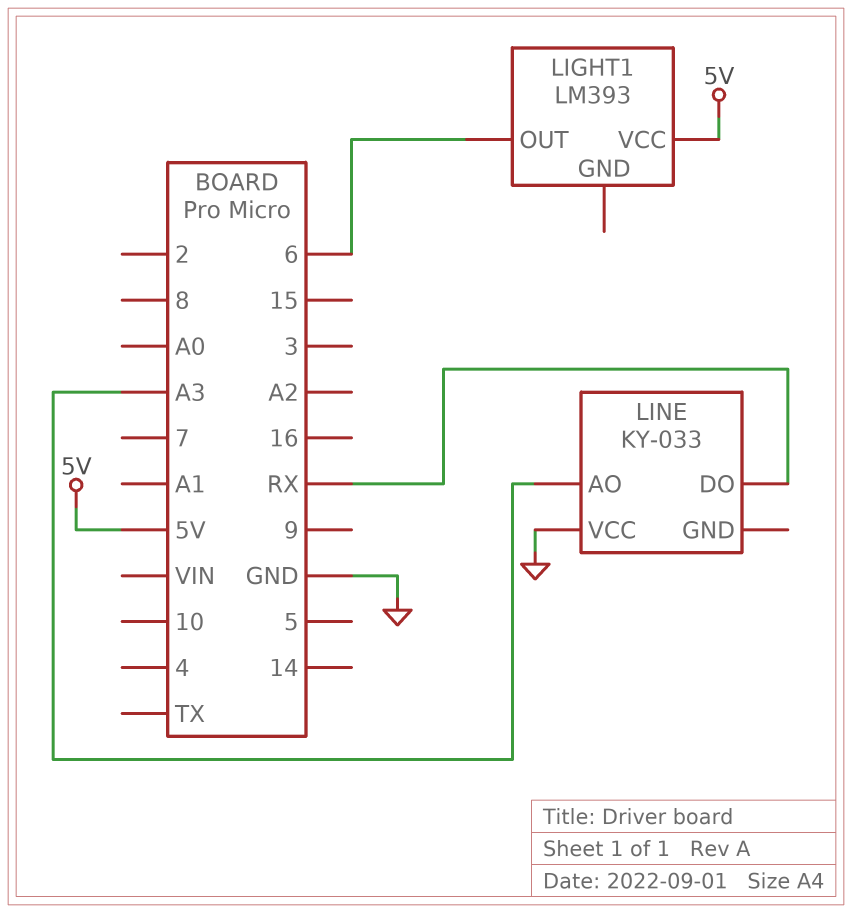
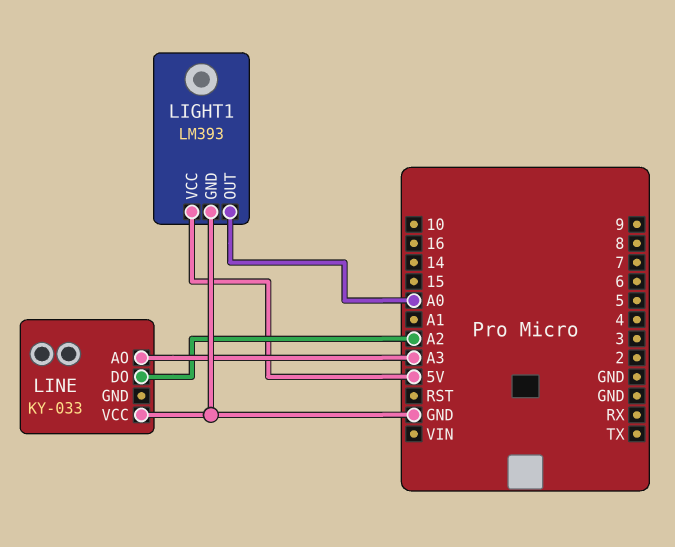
LIGHT1 pin GND: none -> GND
LIGHT1 pin OUT: 6 -> A0
LINE pin DO: RX -> A2

